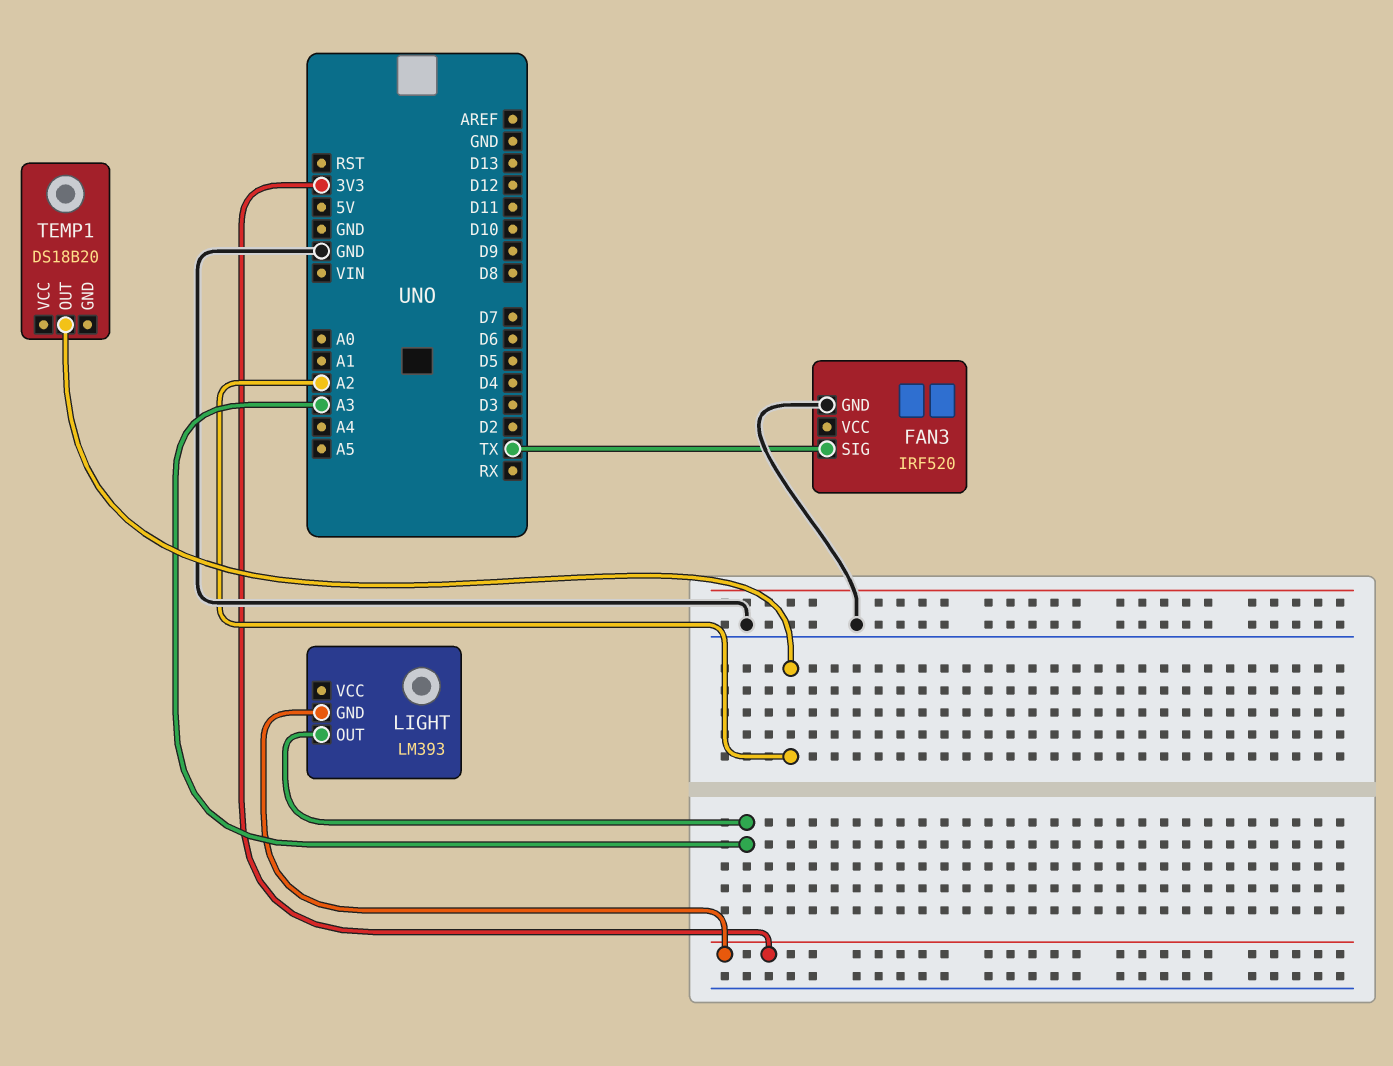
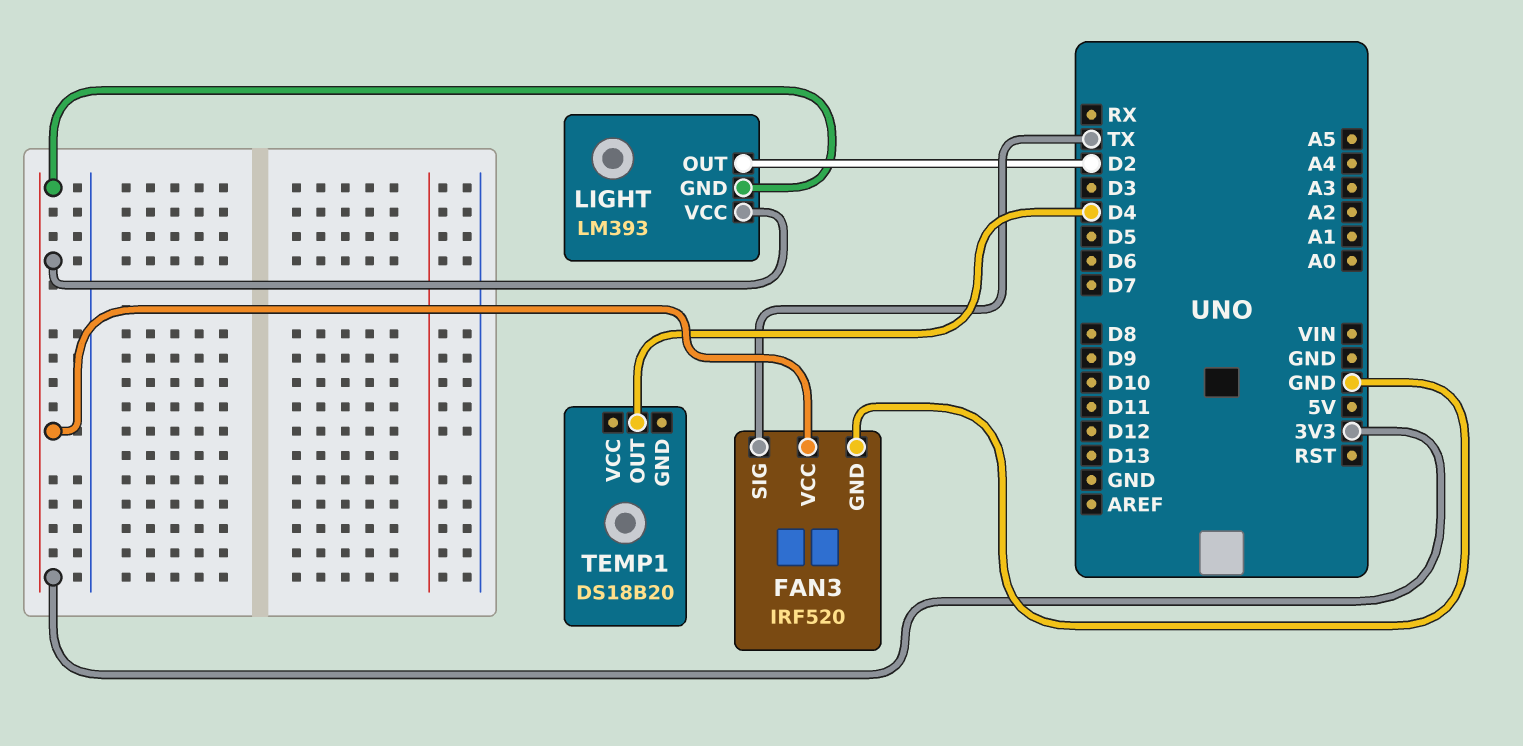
FAN3 pin VCC: none -> 3V3
LIGHT pin OUT: A3 -> D2
LIGHT pin VCC: none -> 3V3
TEMP1 pin OUT: A2 -> D4

